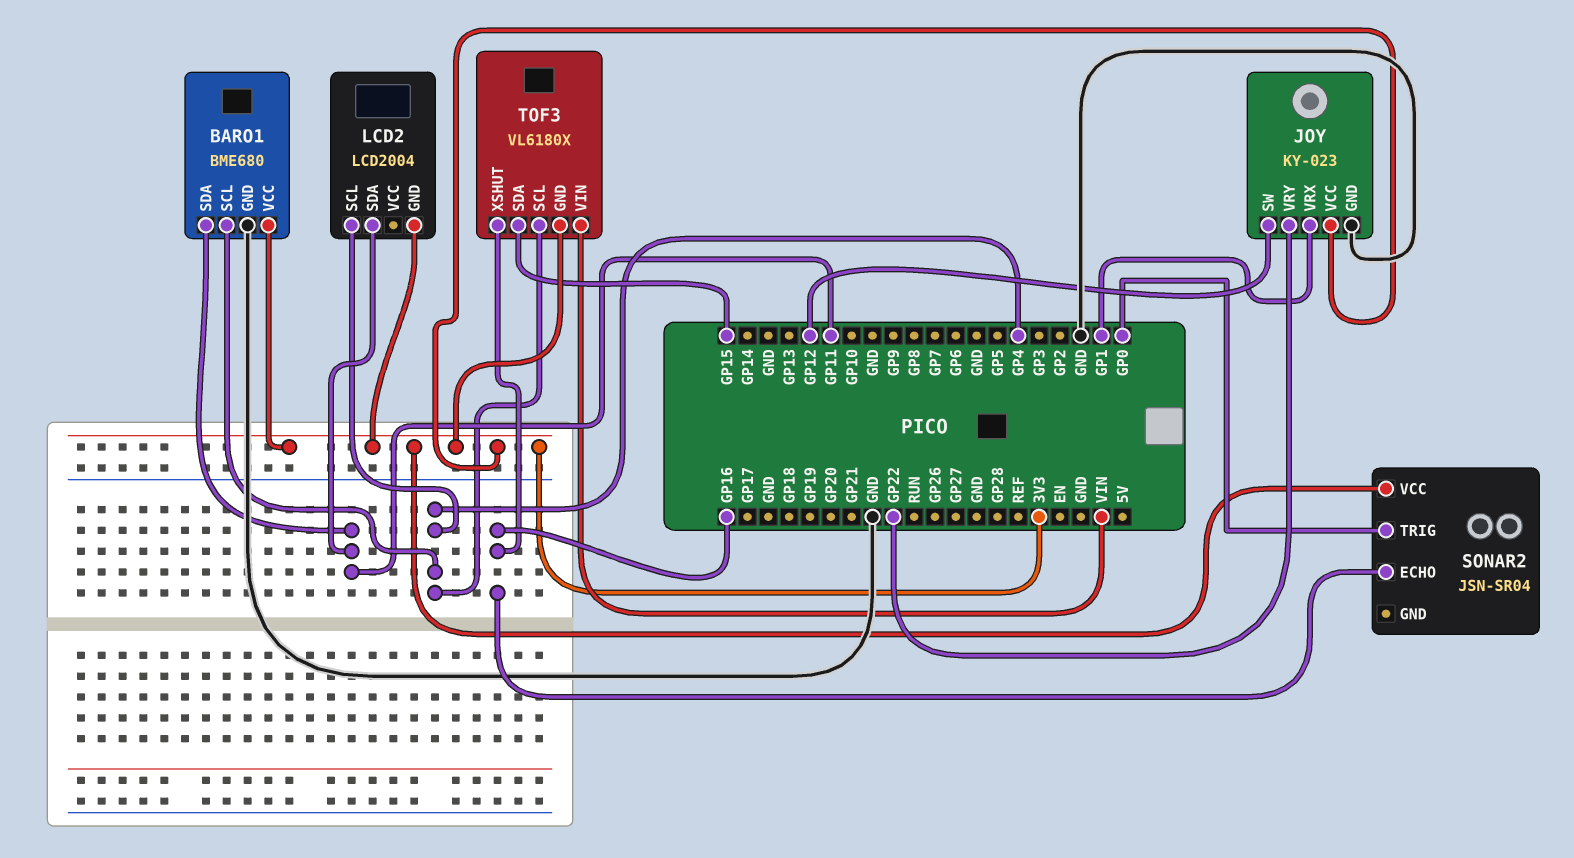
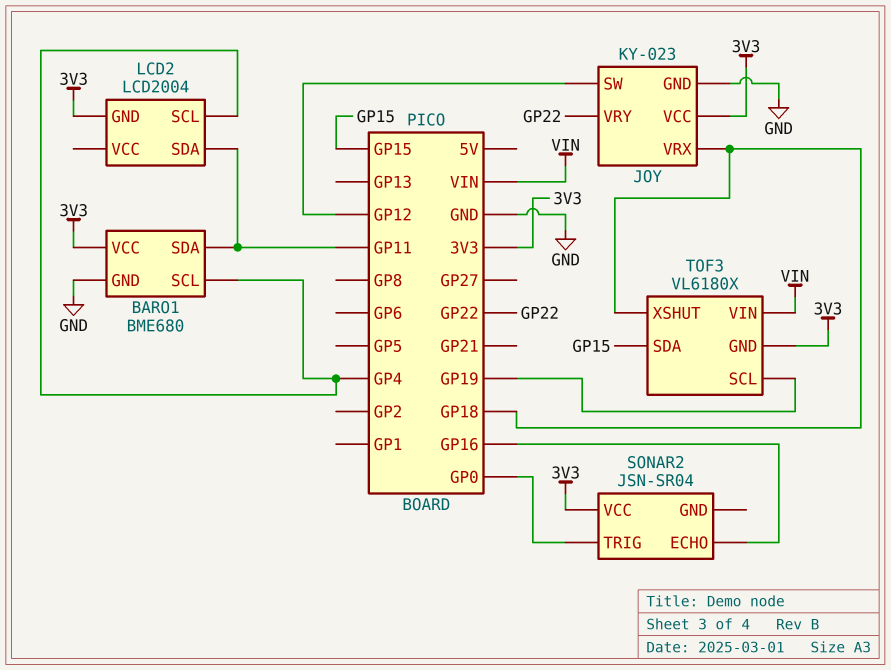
JOY pin VRX: GP1 -> GP18
TOF3 pin SCL: GP4 -> GP19
TOF3 pin XSHUT: GP16 -> GP18

